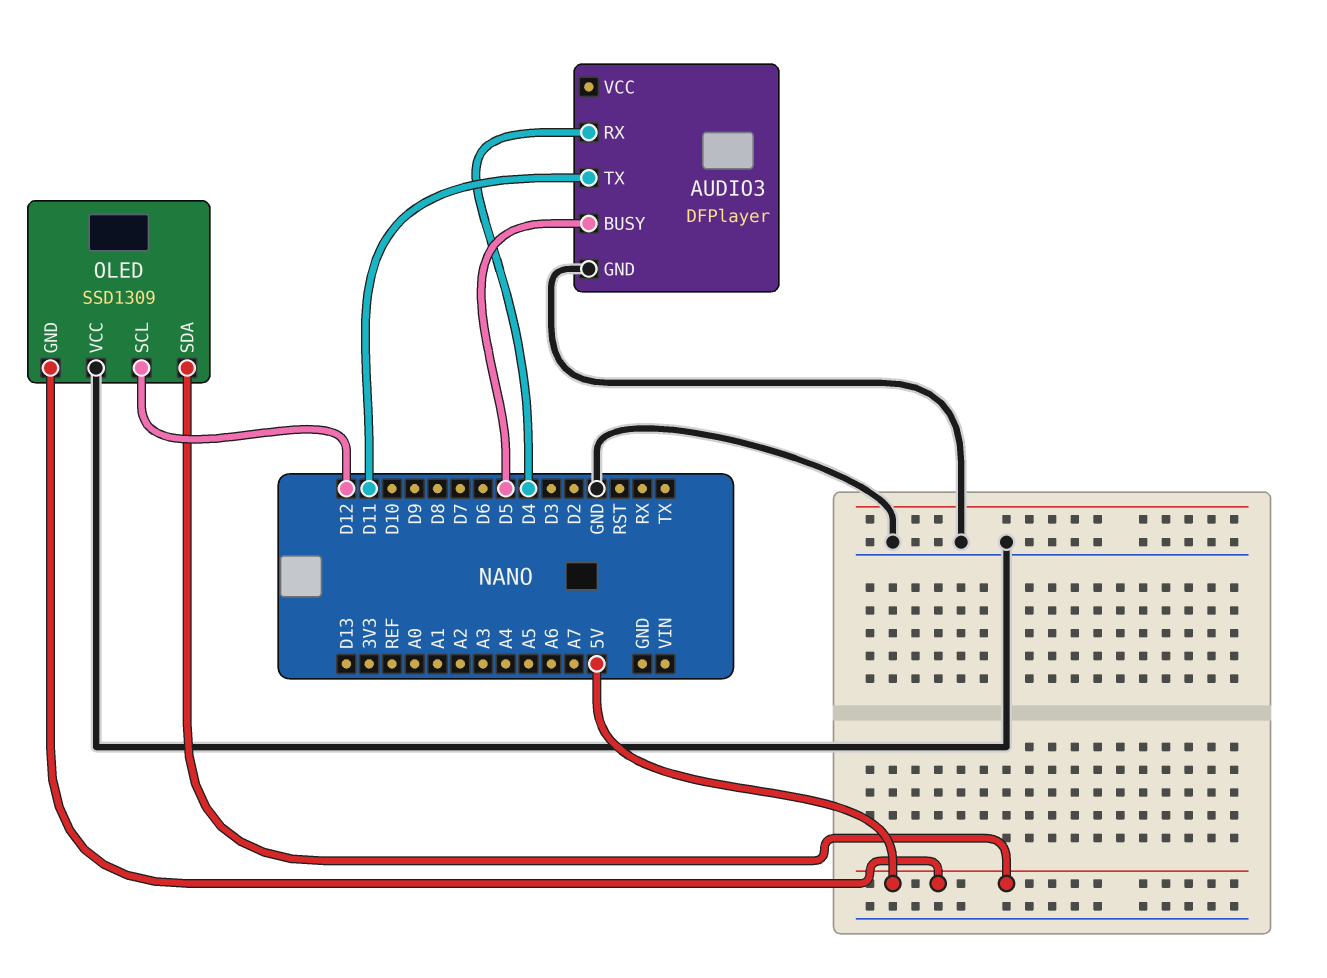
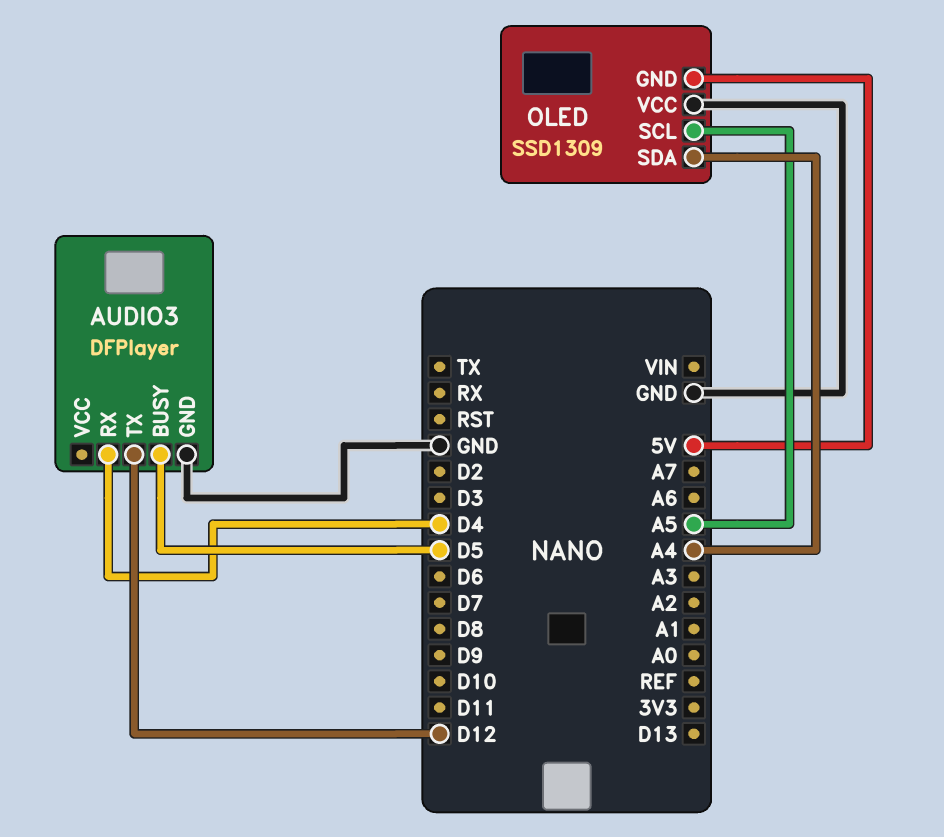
AUDIO3 pin TX: D11 -> D12
OLED pin SCL: D12 -> A5
OLED pin SDA: 5V -> A4

